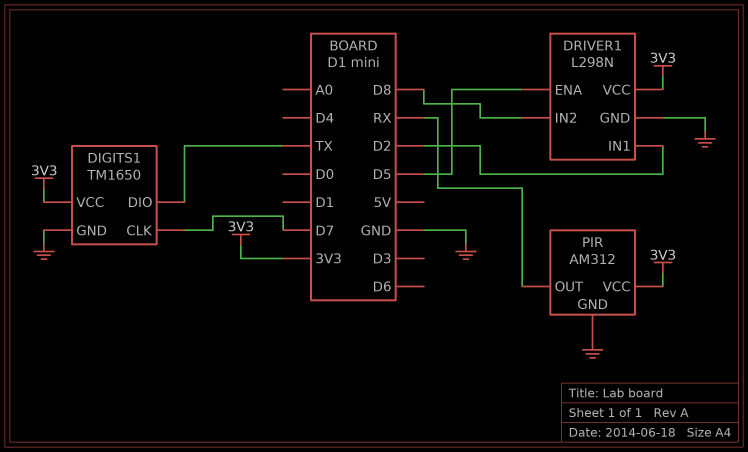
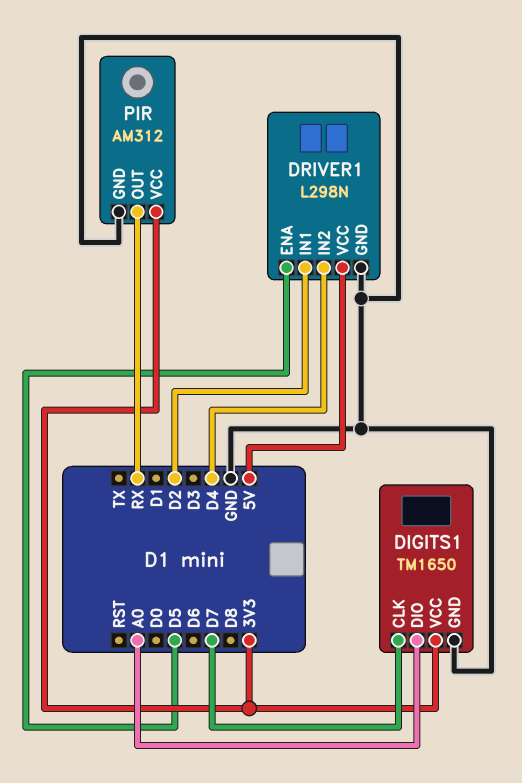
DIGITS1 pin DIO: TX -> A0
DRIVER1 pin IN2: D8 -> D4
DRIVER1 pin VCC: 3V3 -> 5V

